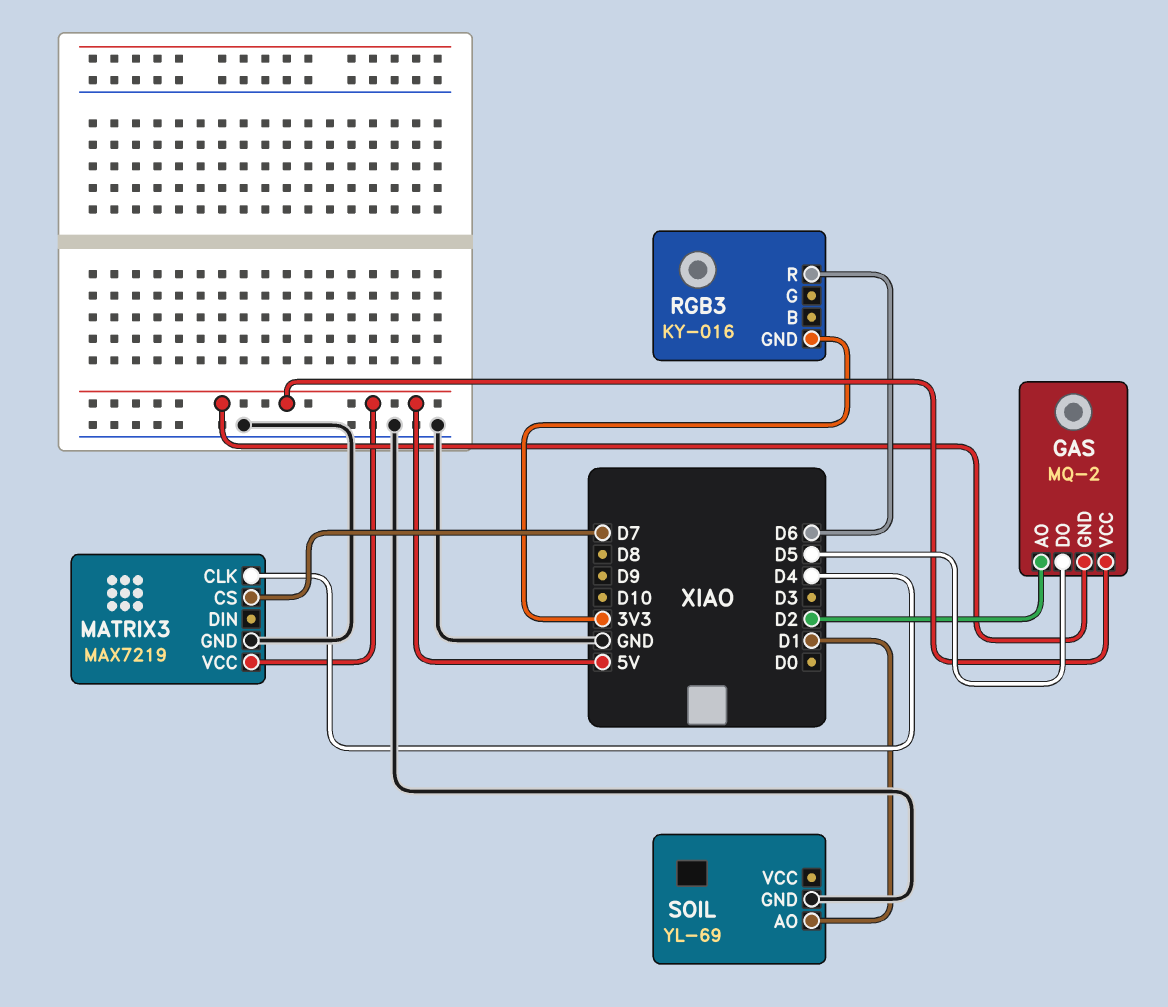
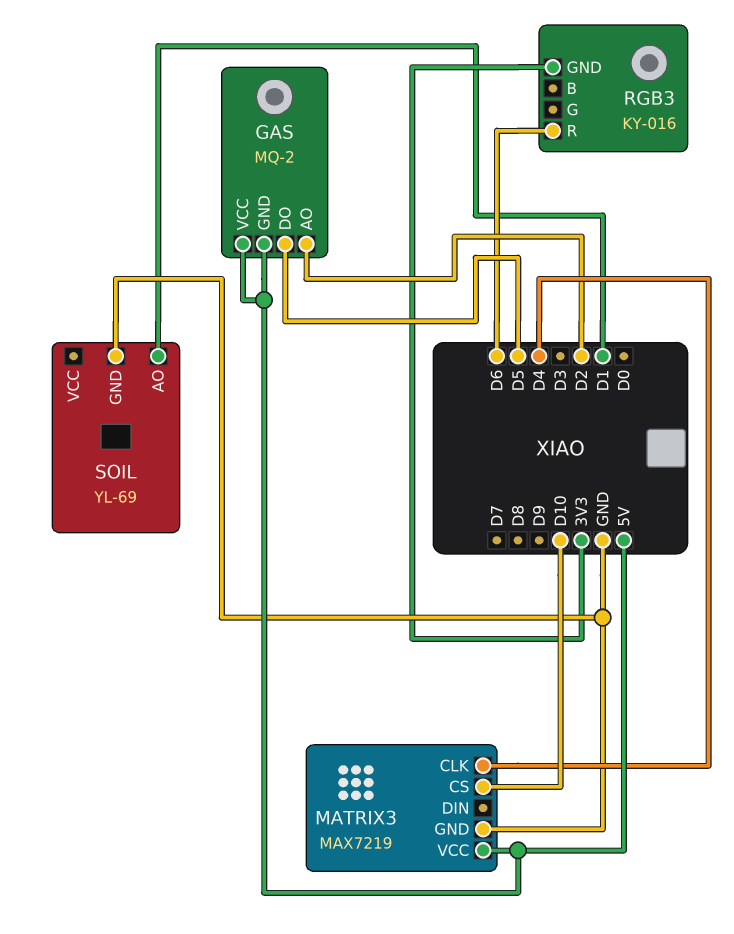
MATRIX3 pin CS: D7 -> D10

